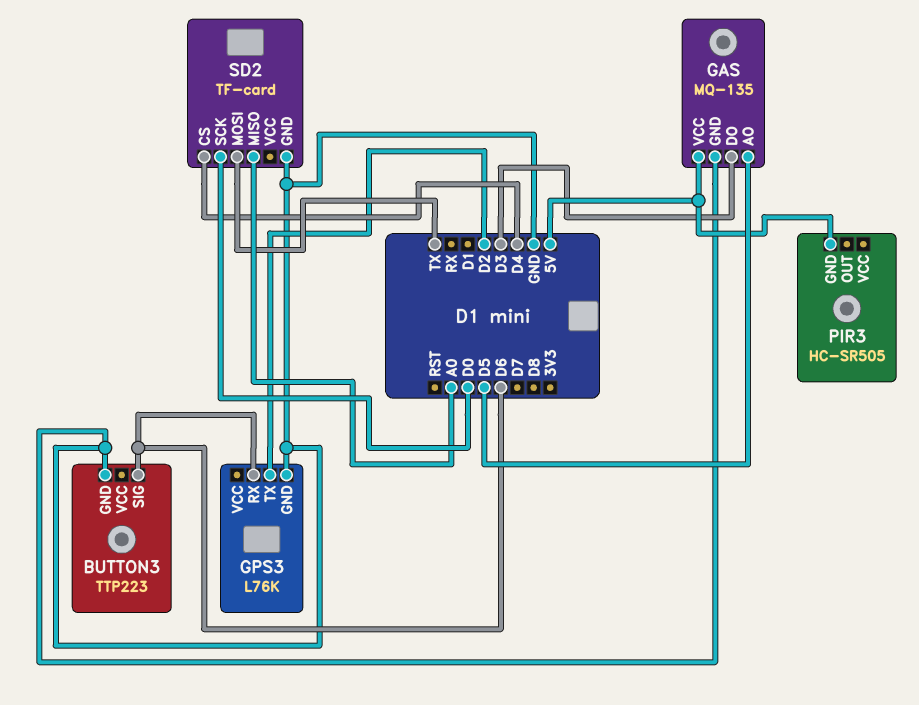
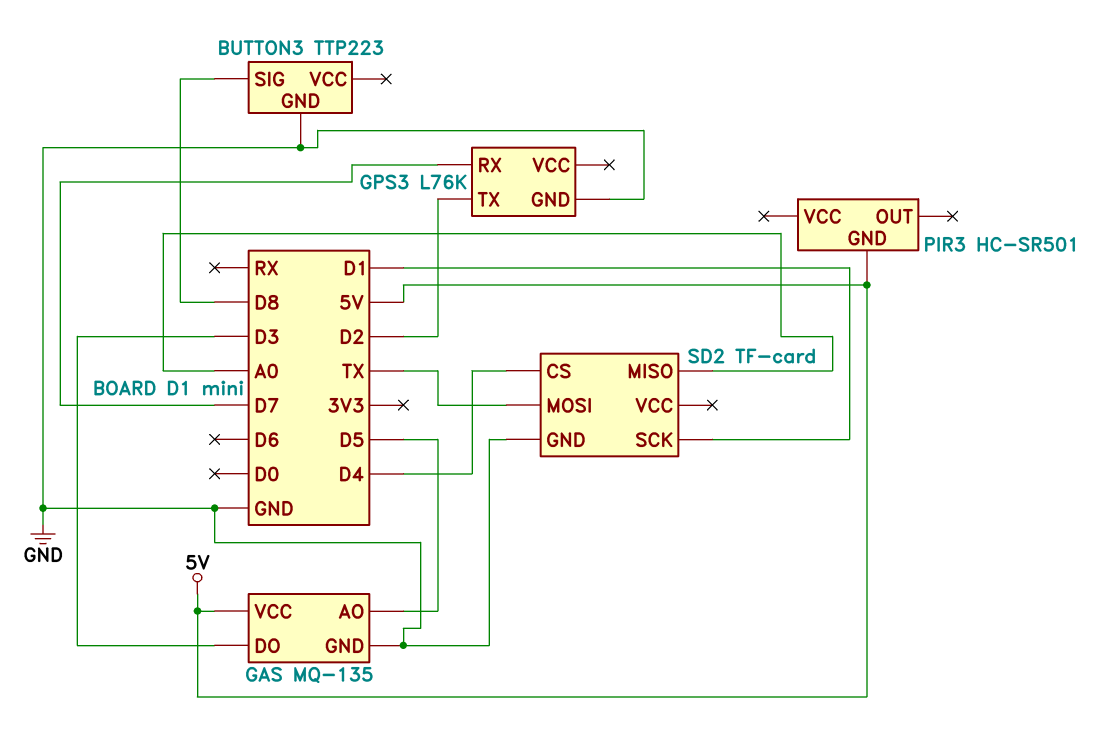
BUTTON3 pin SIG: D6 -> D8
GPS3 pin RX: D6 -> D7
PIR3: HC-SR505 -> HC-SR501
SD2 pin SCK: D0 -> D1

